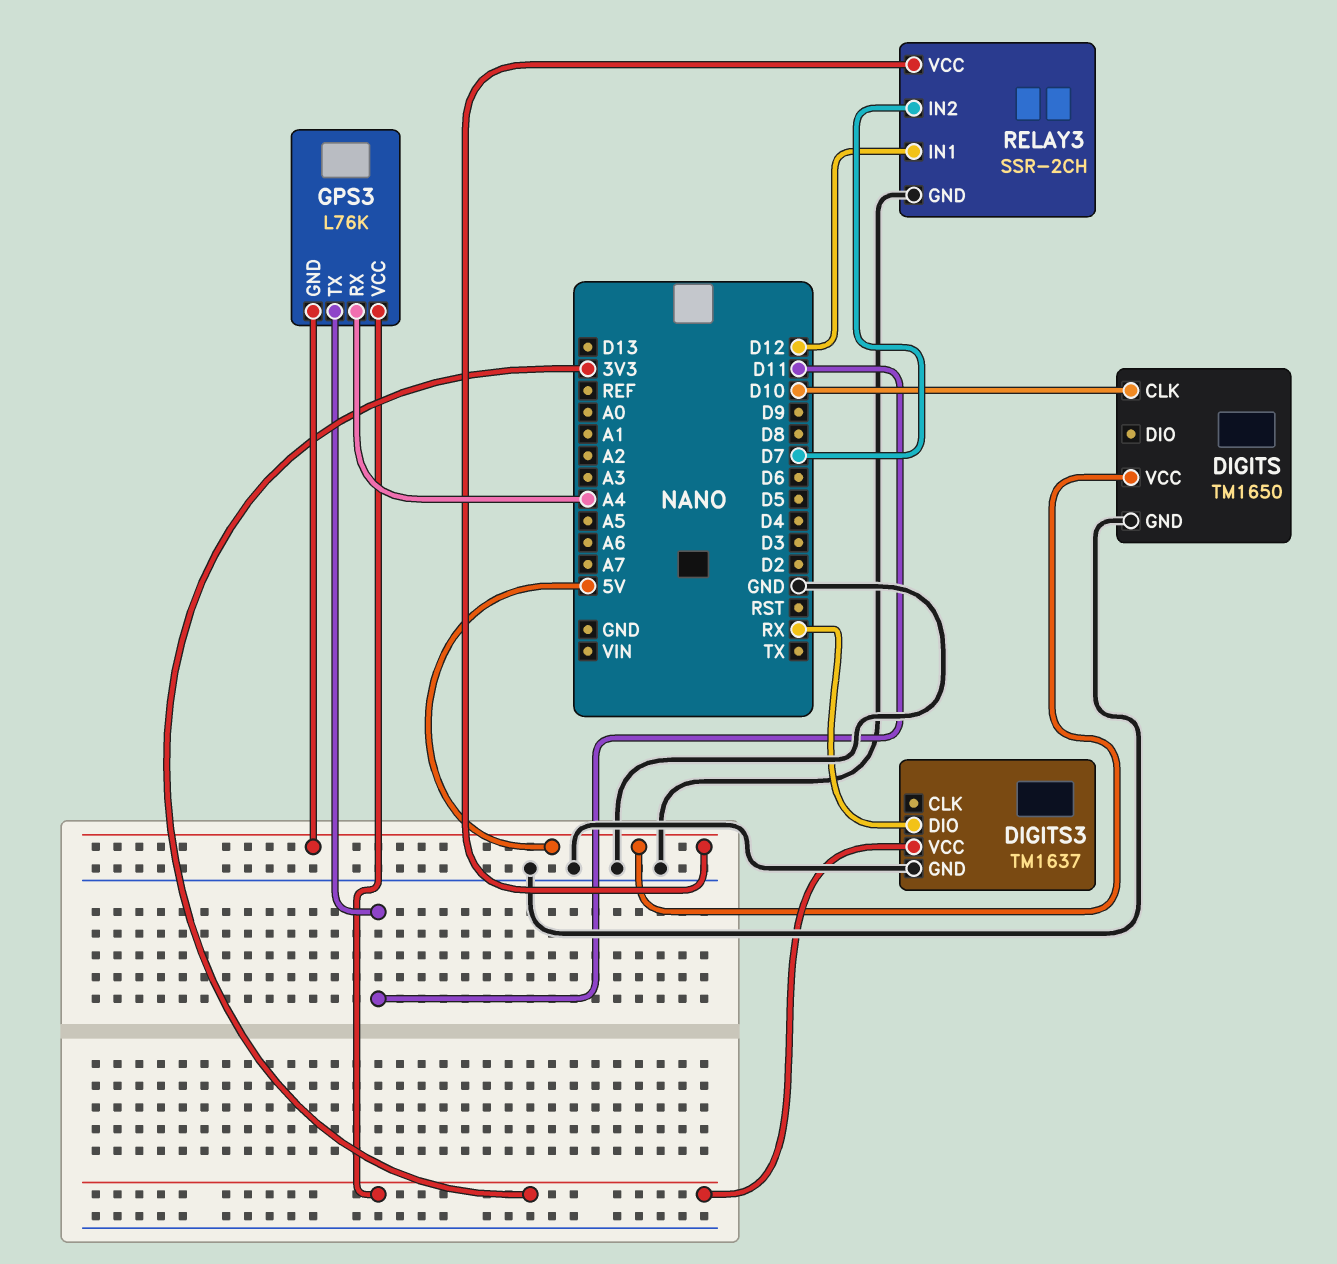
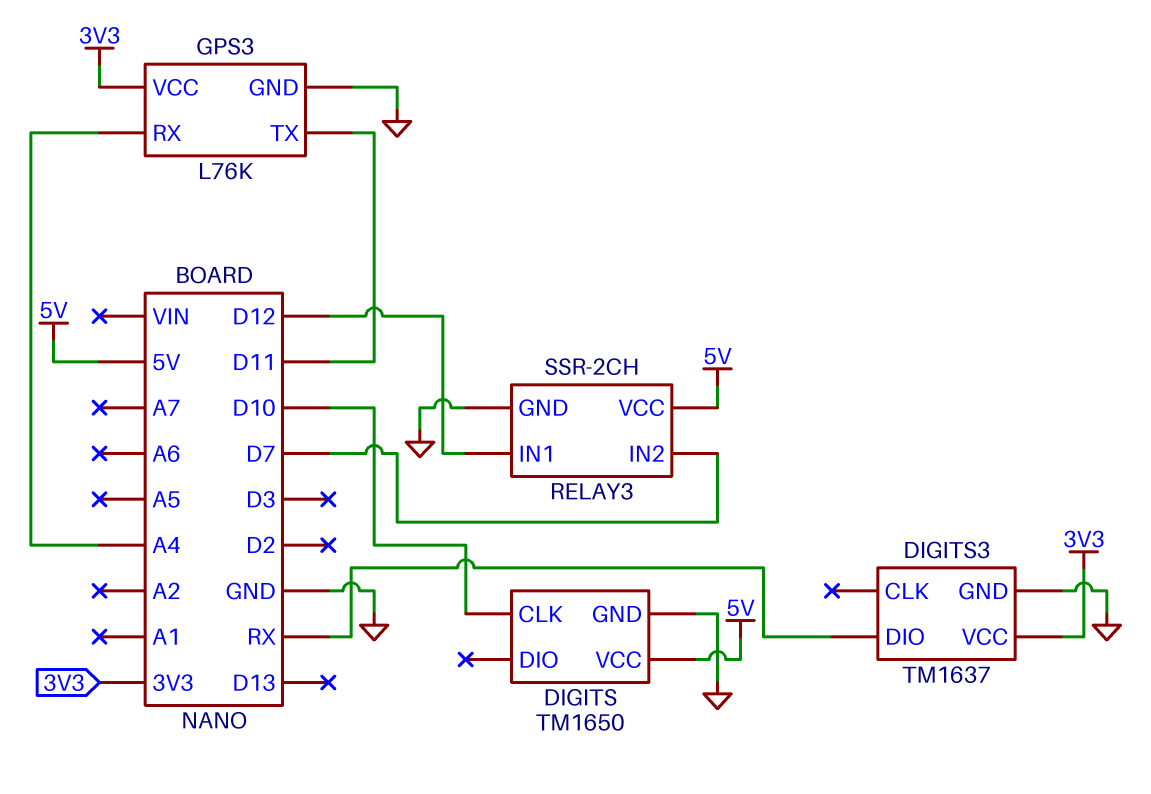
GPS3 pin GND: 5V -> GND

